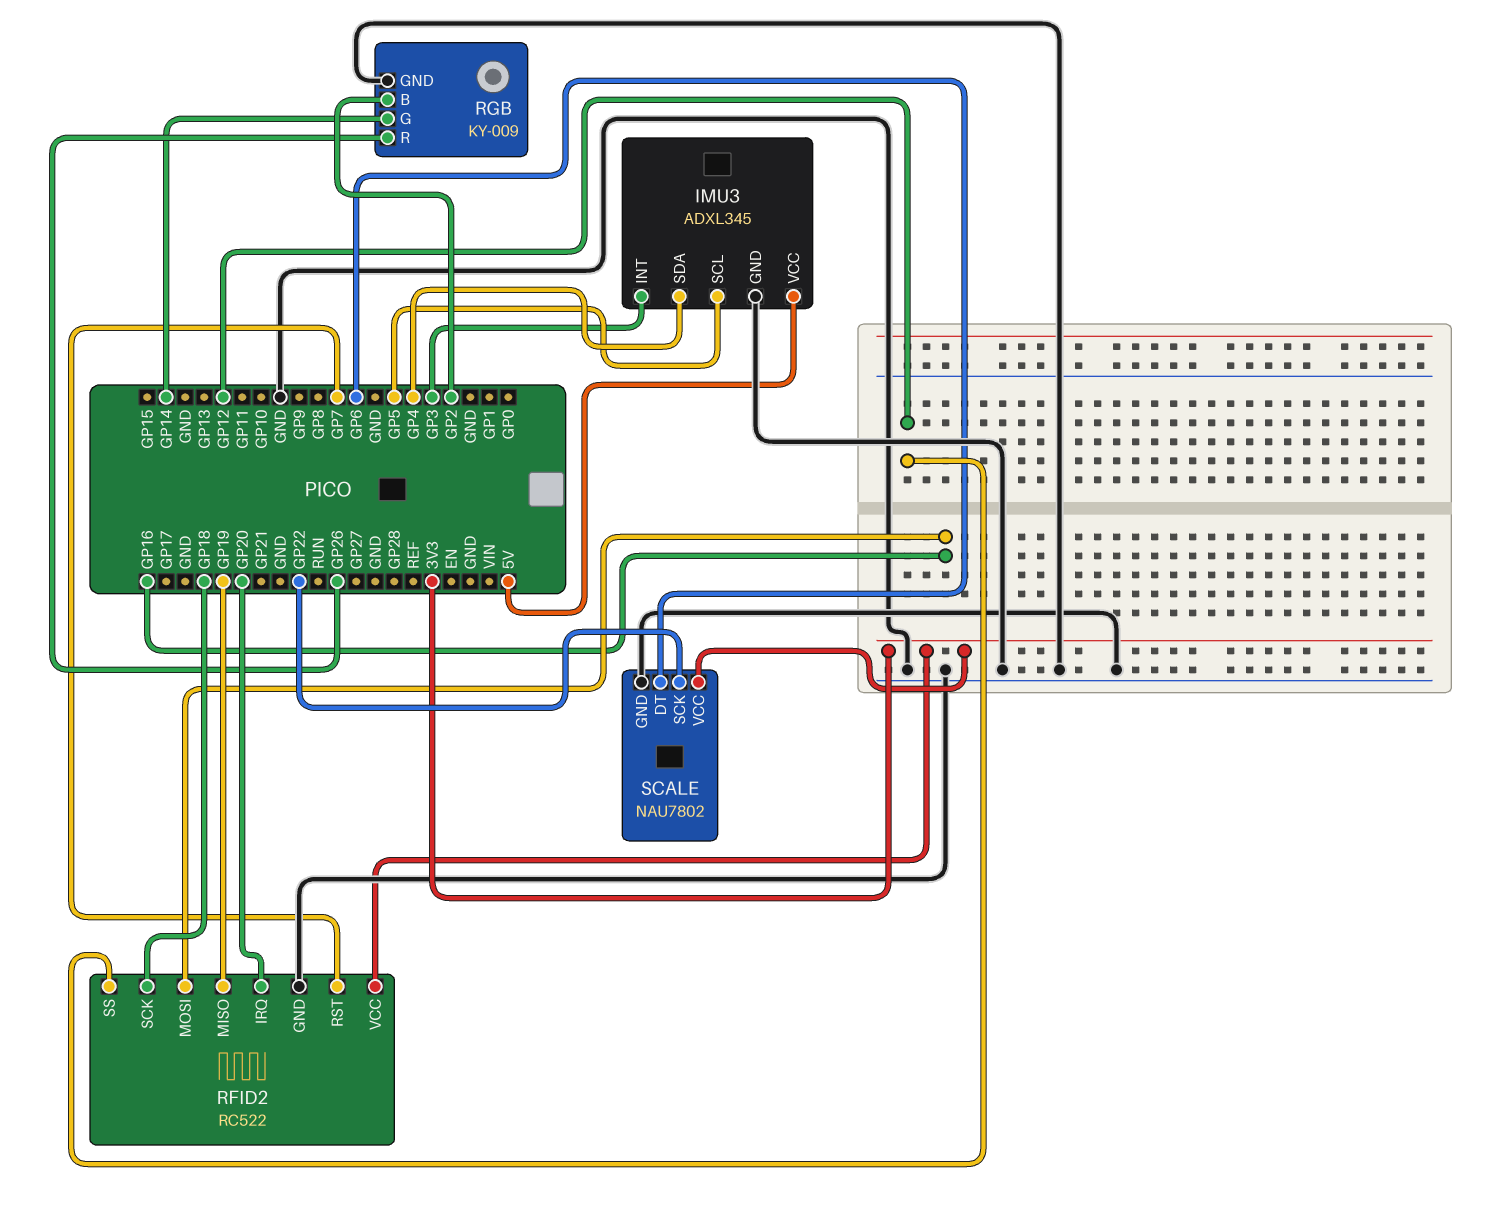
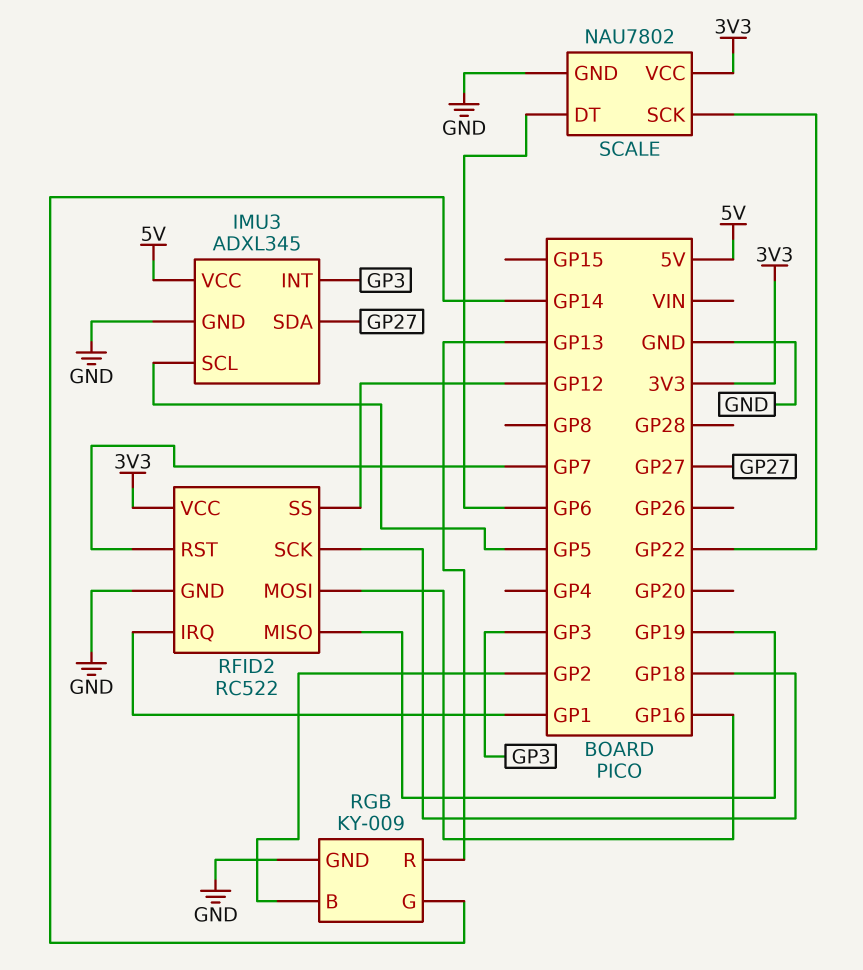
IMU3 pin SDA: GP4 -> GP27
RFID2 pin IRQ: GP20 -> GP1
RGB pin R: GP26 -> GP13

